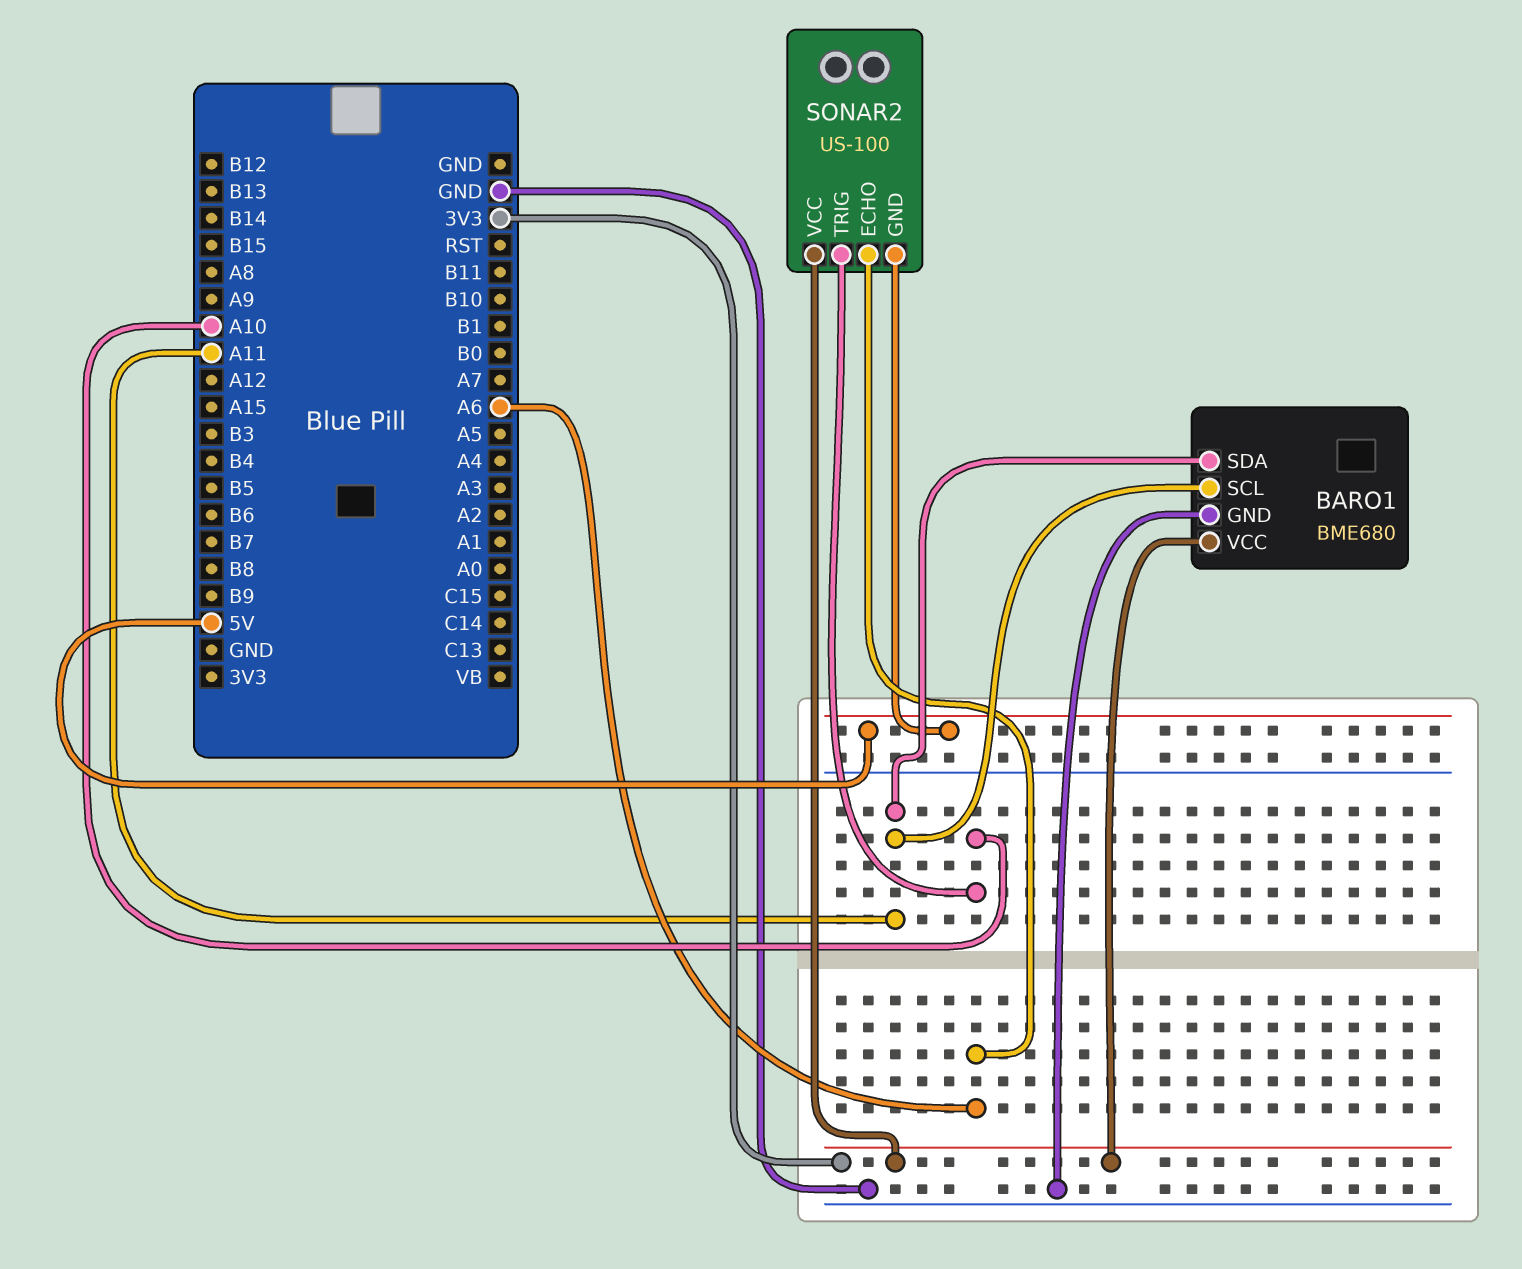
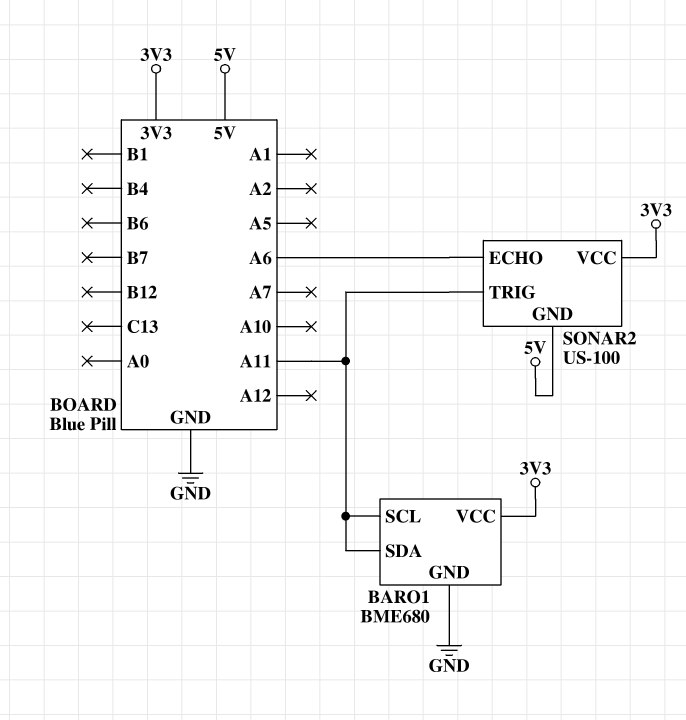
SONAR2 pin TRIG: A10 -> A11

